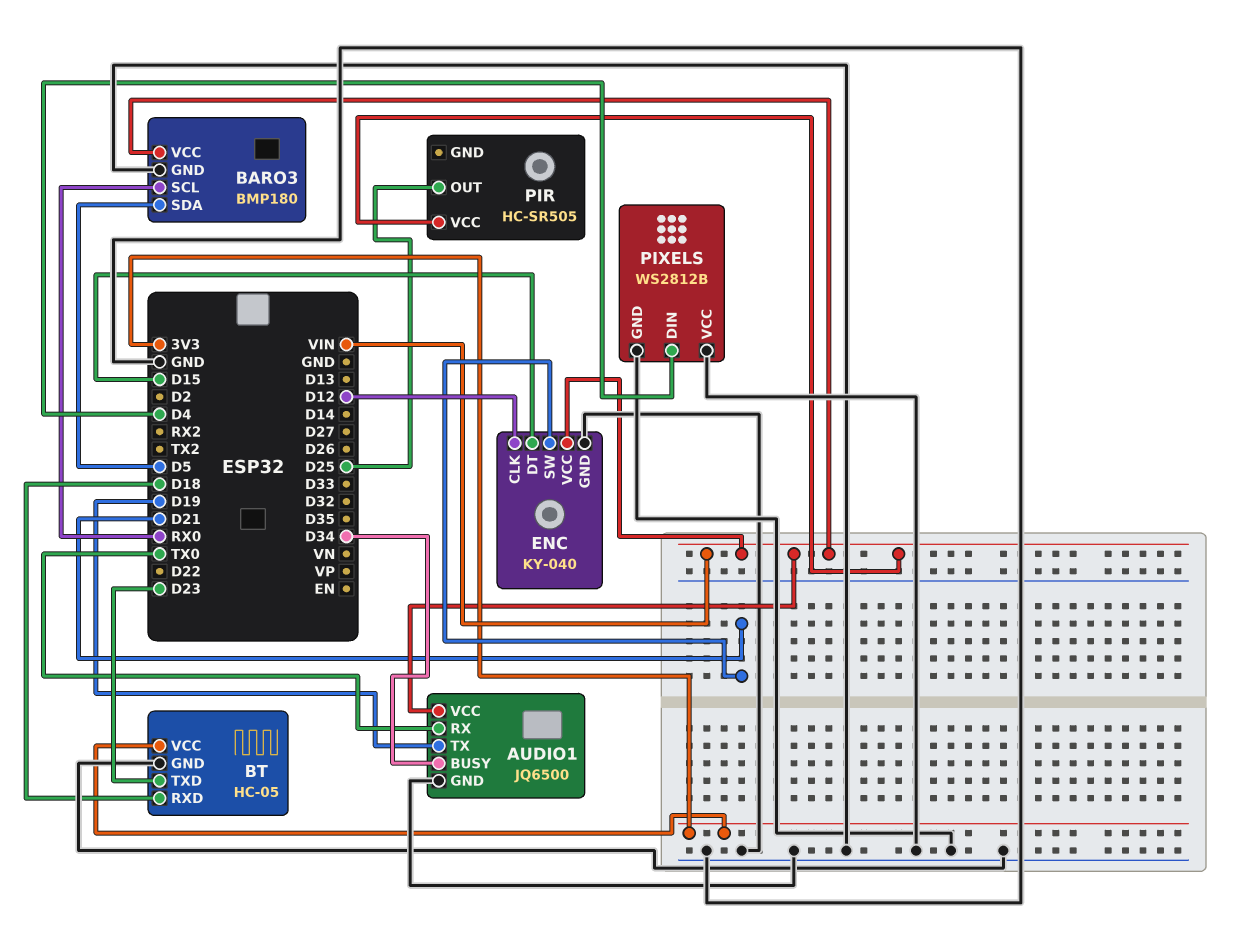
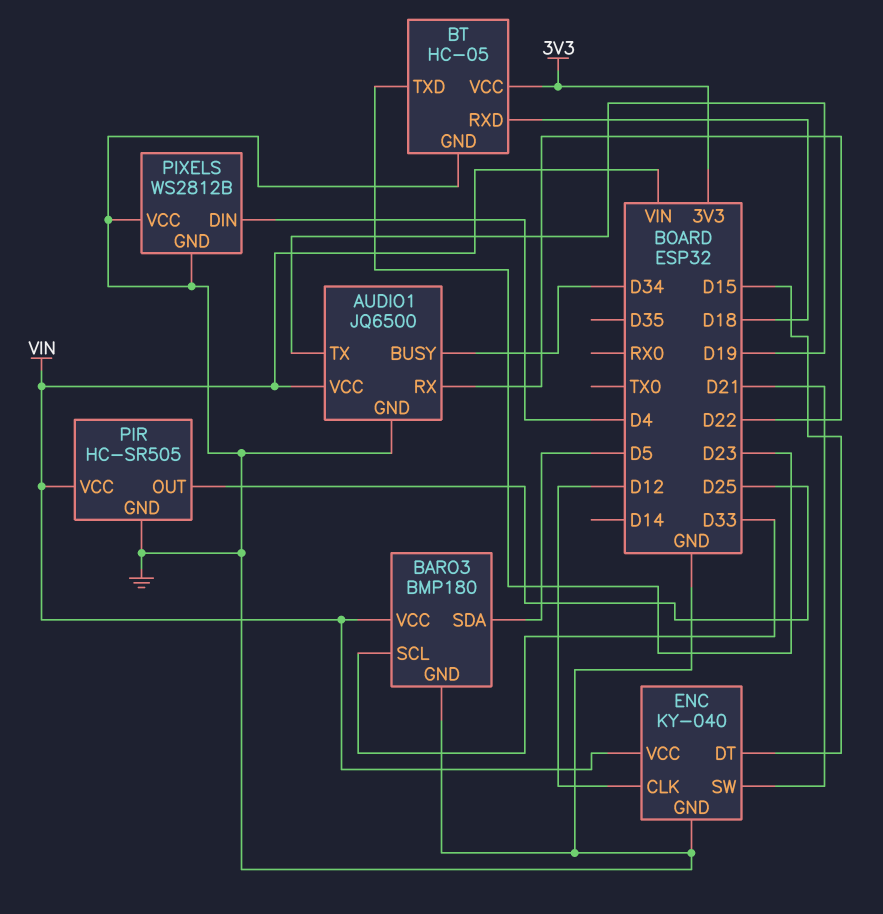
AUDIO1 pin RX: TX0 -> D22
BARO3 pin SCL: RX0 -> D33
PIR pin GND: none -> GND

